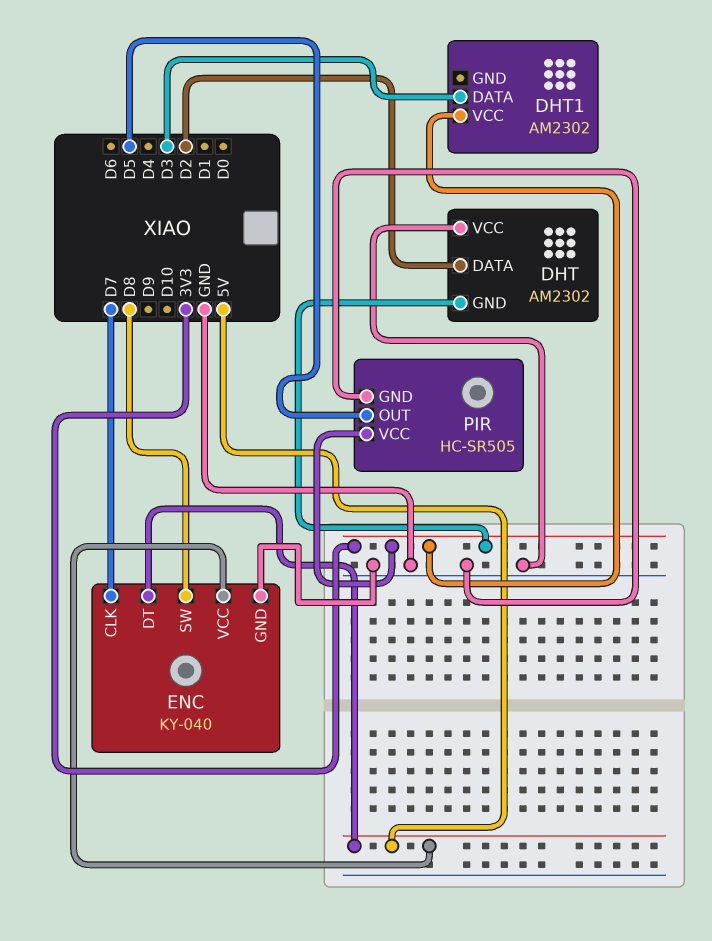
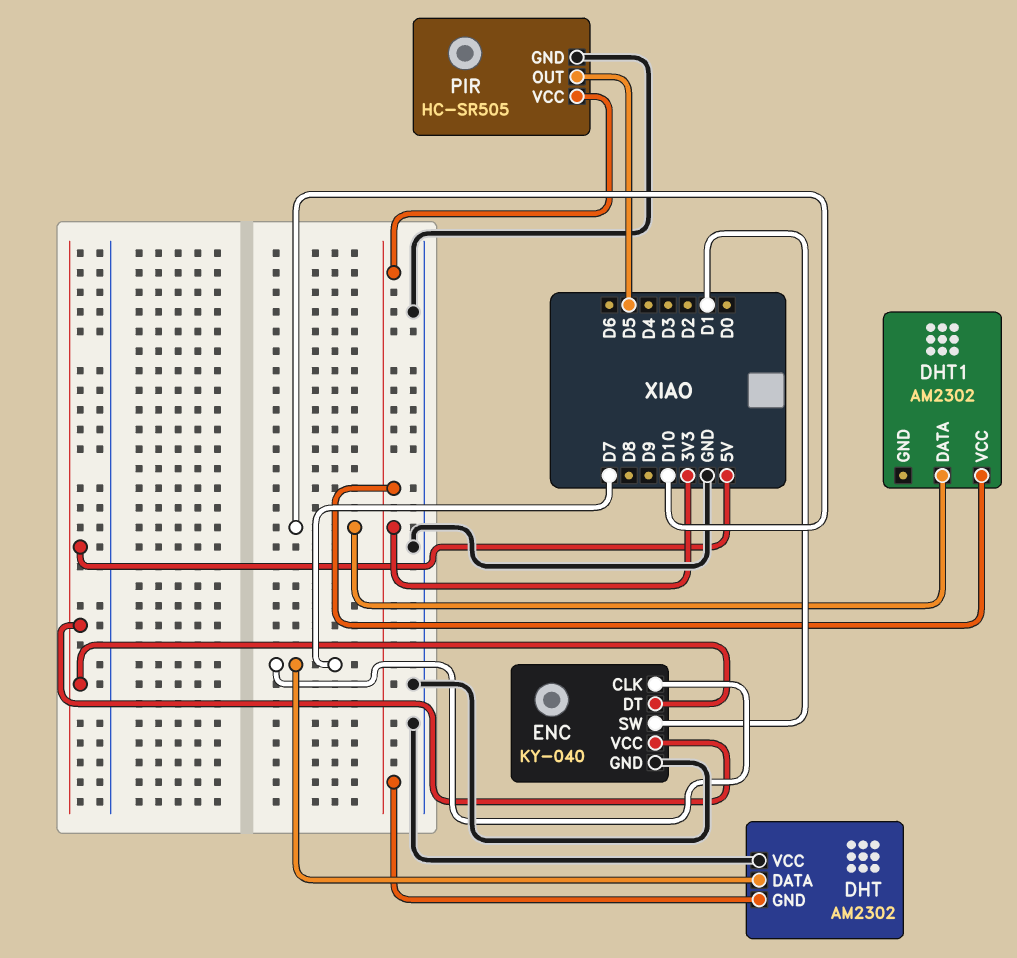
DHT pin DATA: D2 -> D7
DHT1 pin DATA: D3 -> D10
ENC pin SW: D8 -> D1

